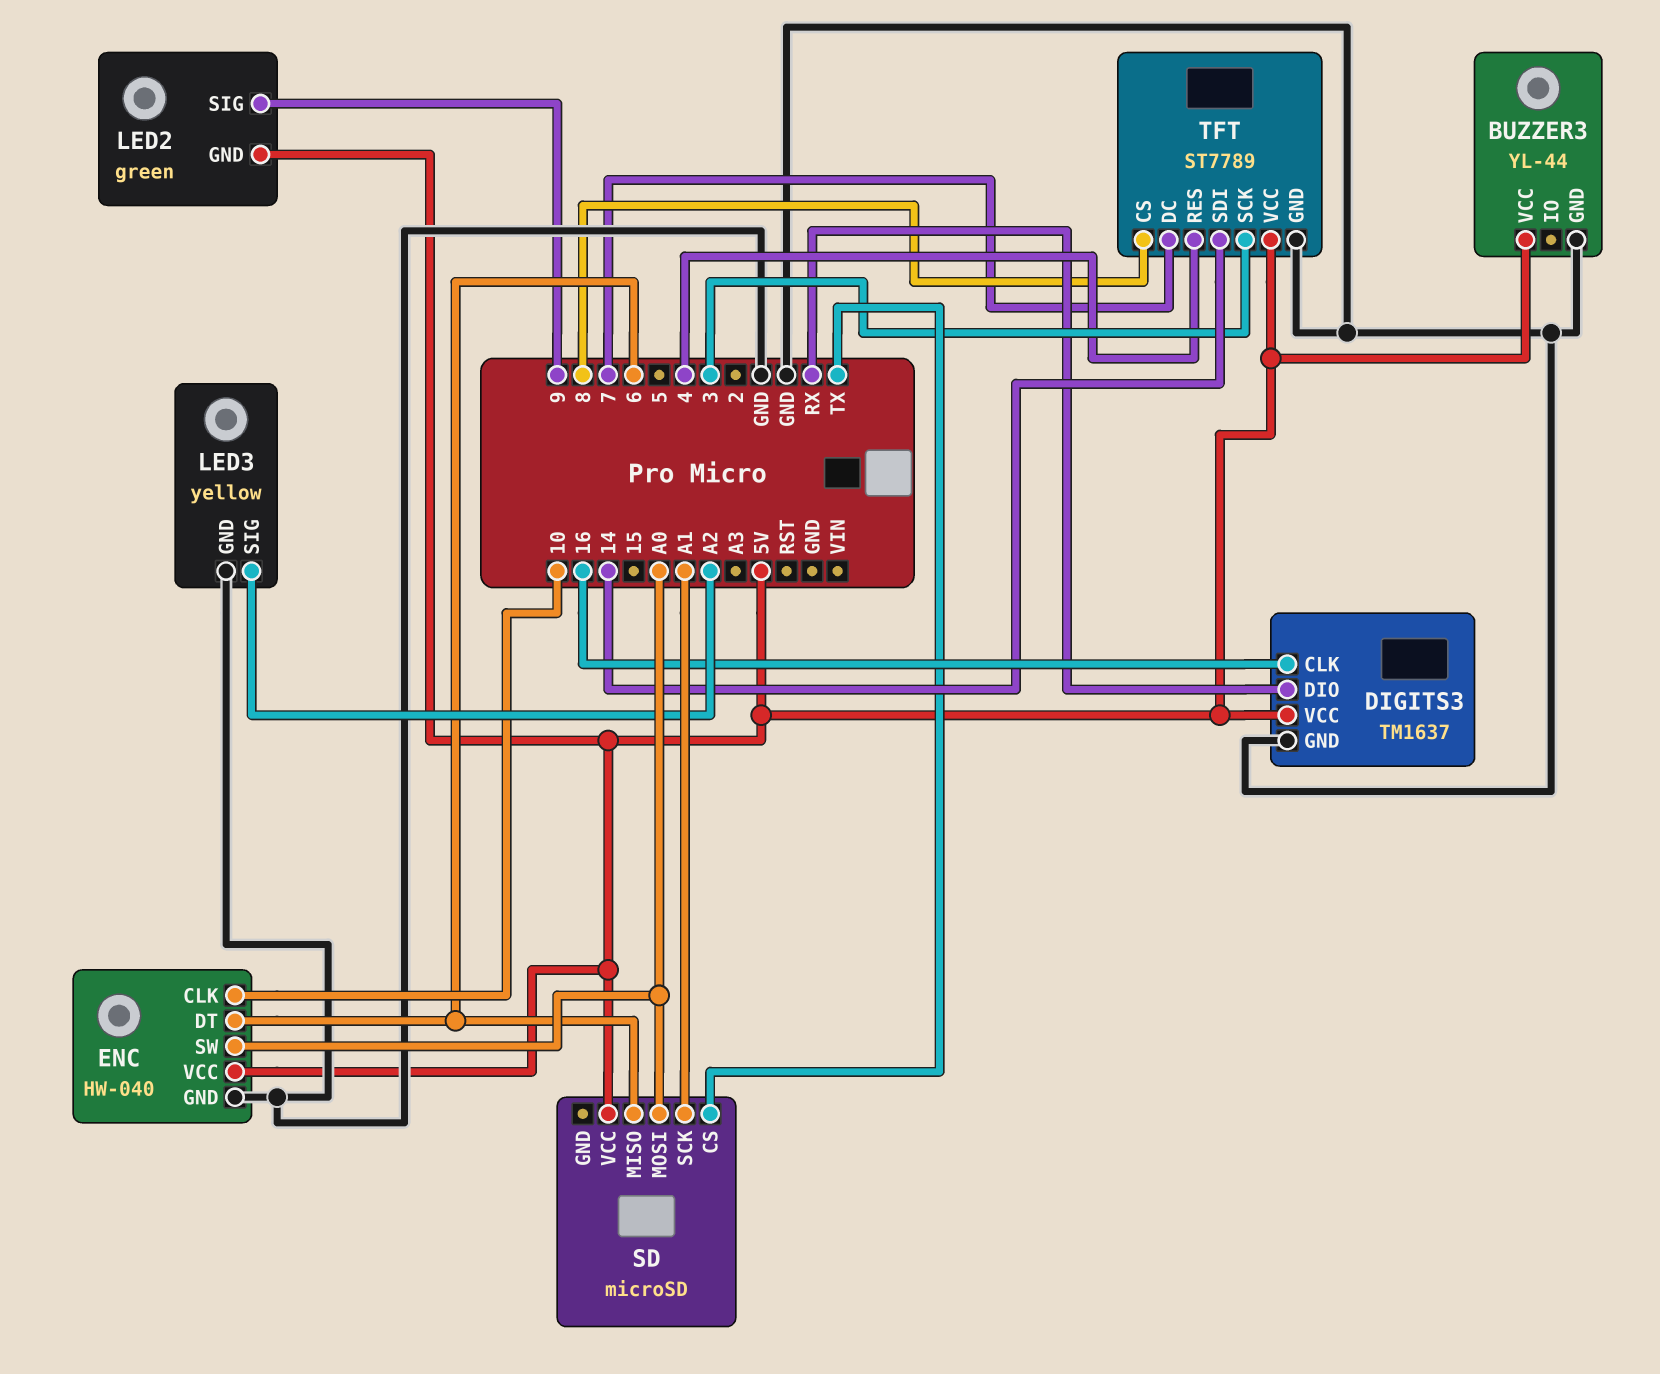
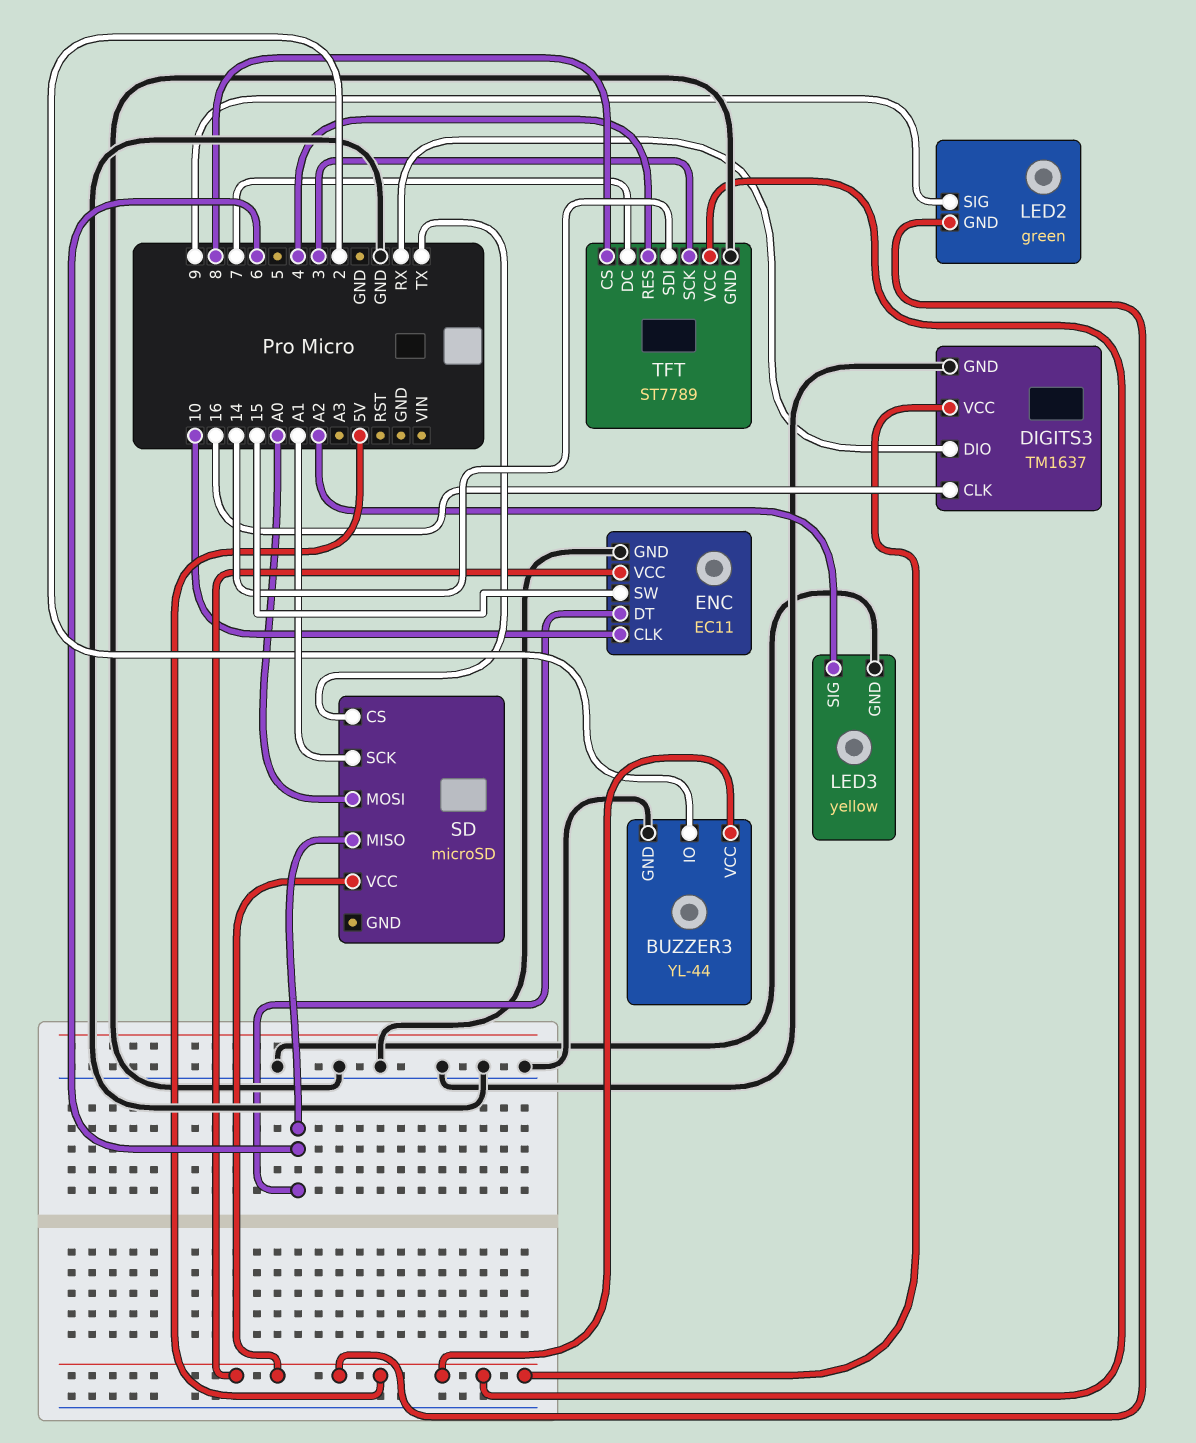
BUZZER3 pin IO: none -> 2
ENC: HW-040 -> EC11
ENC pin SW: A0 -> 15

